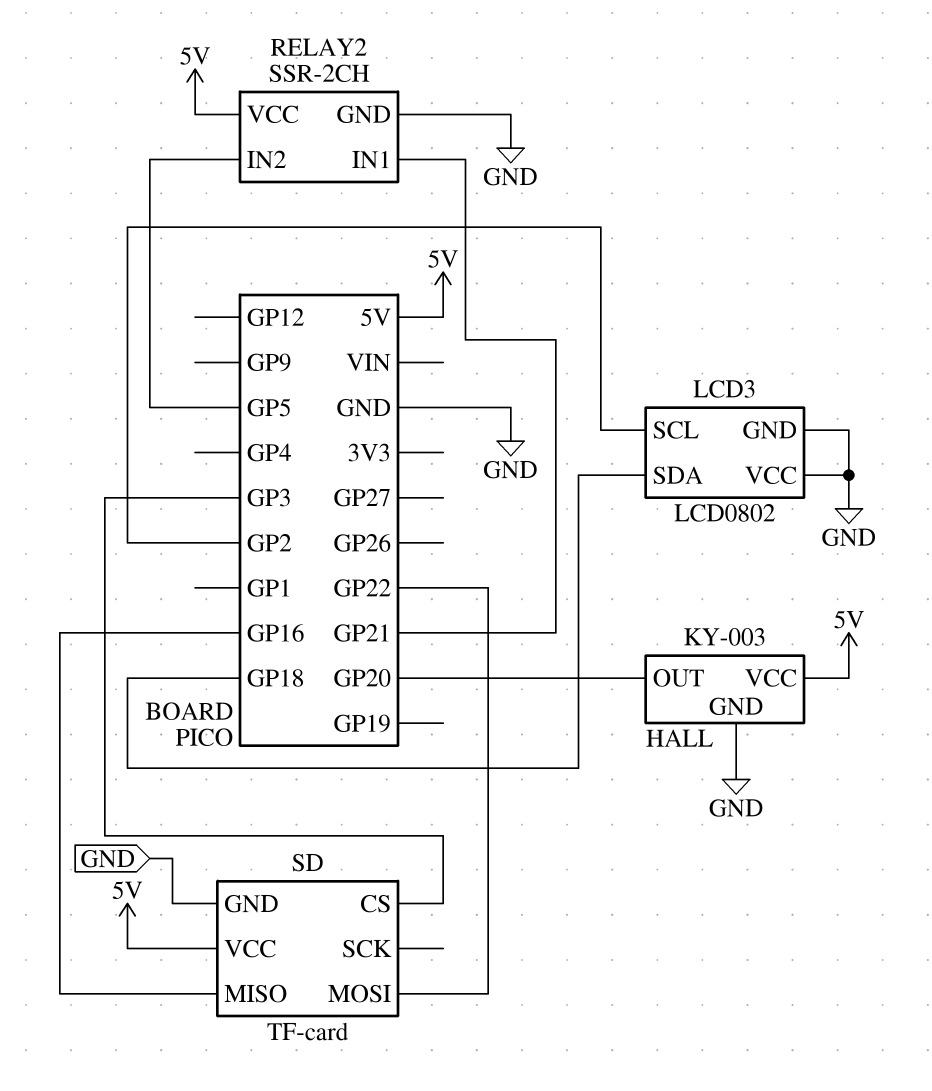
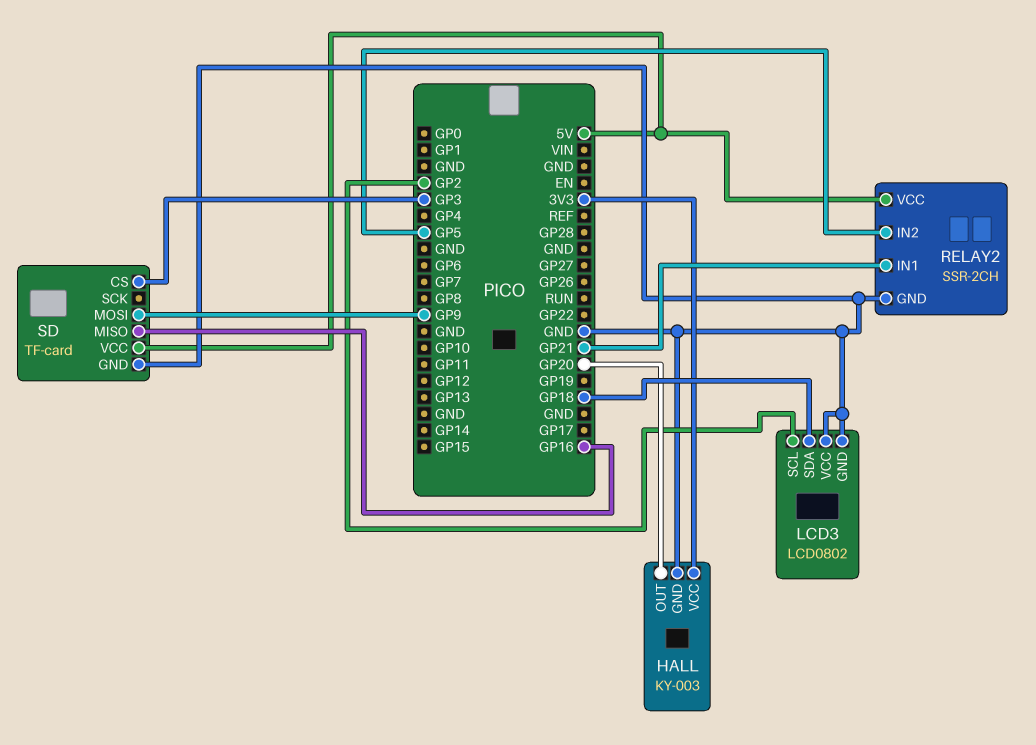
HALL pin VCC: 5V -> 3V3
SD pin MOSI: GP22 -> GP9

